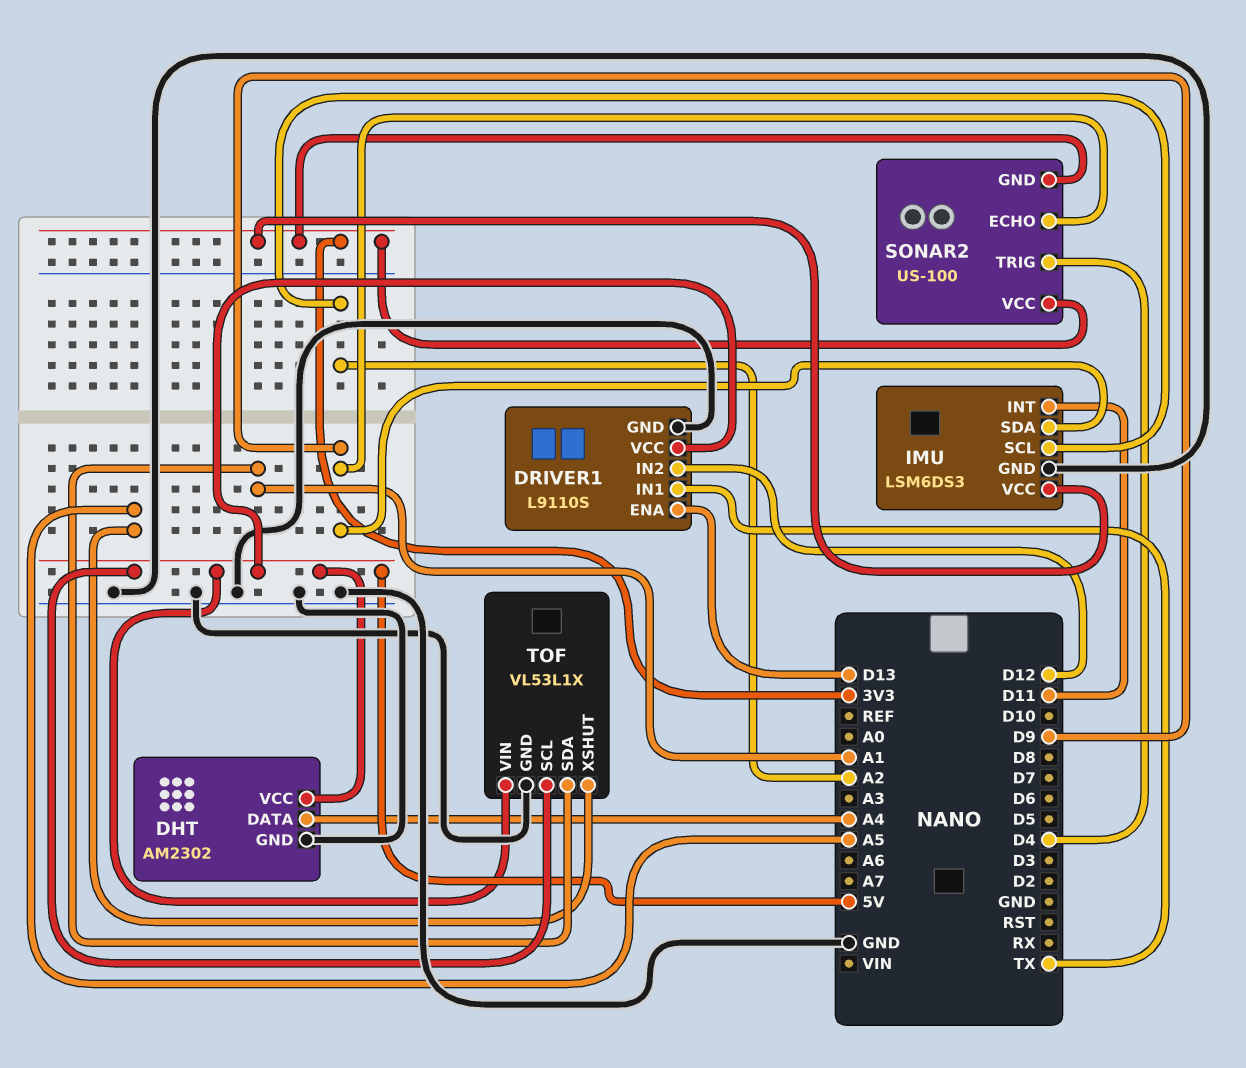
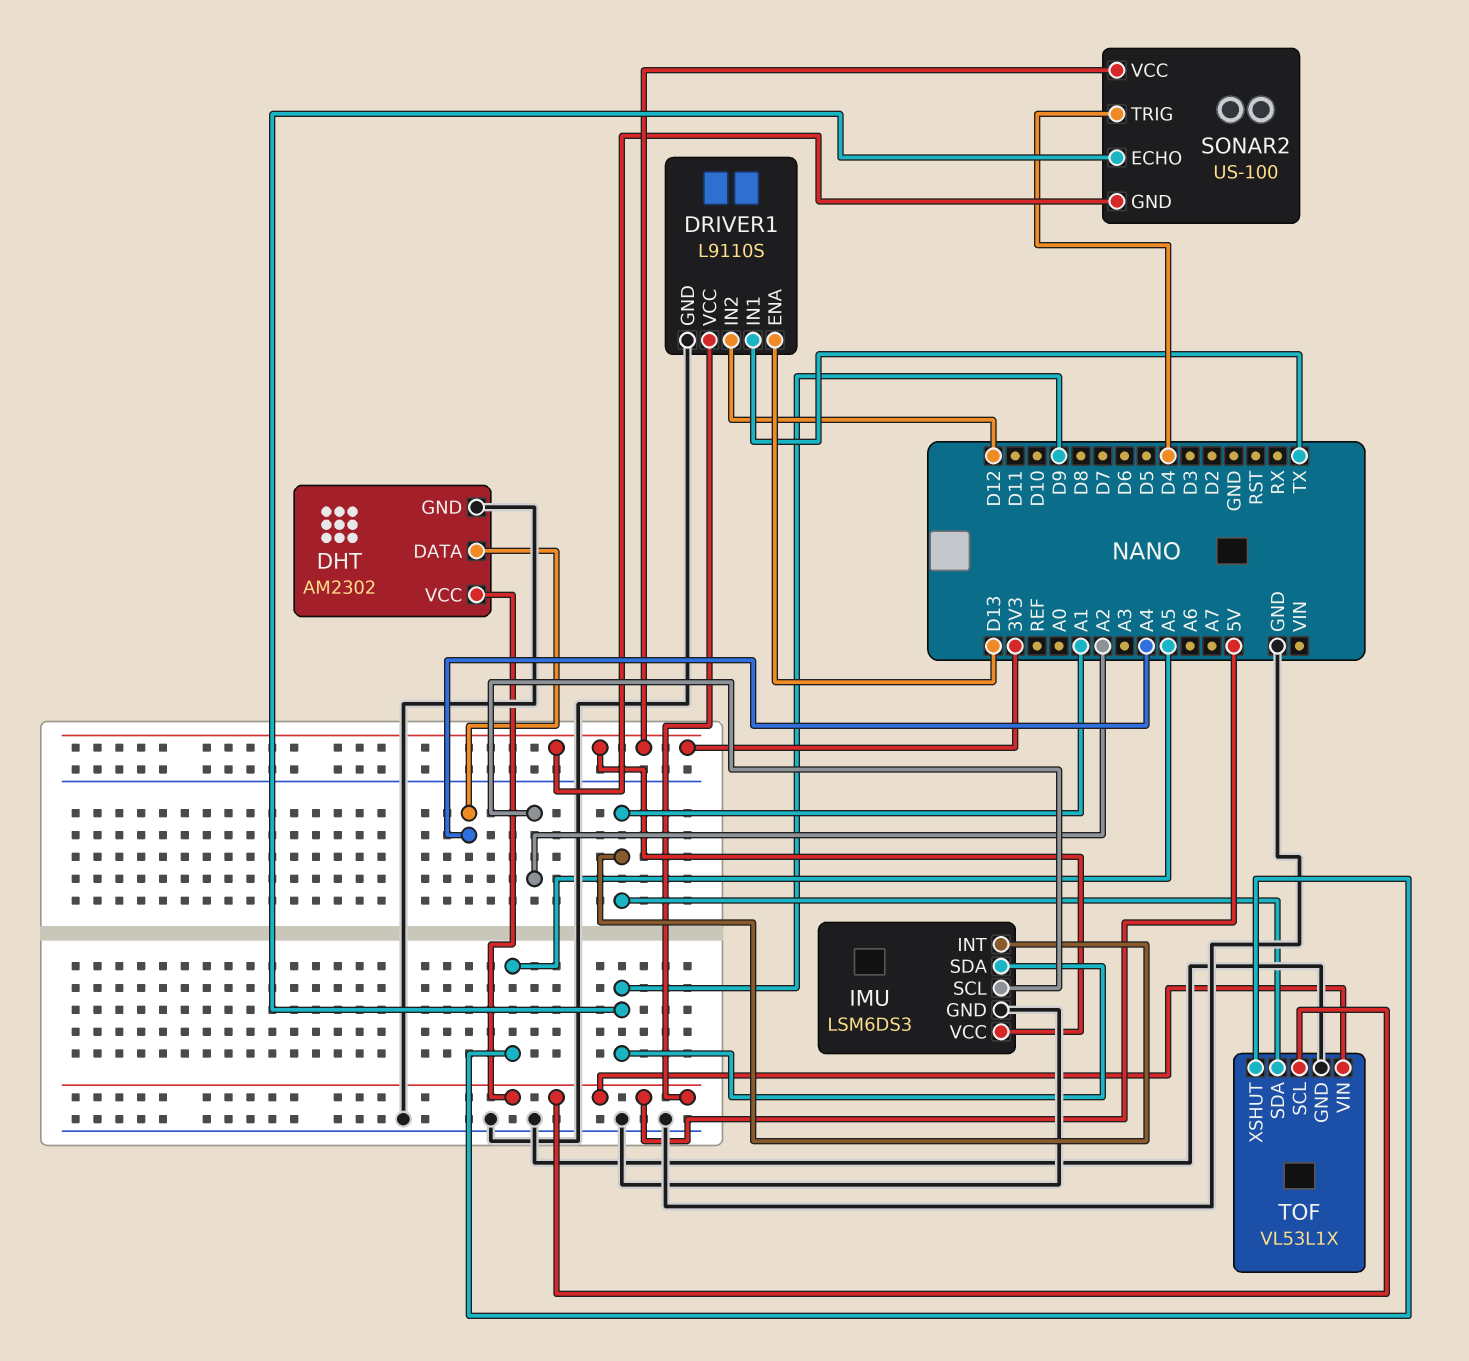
IMU pin INT: D11 -> A1

